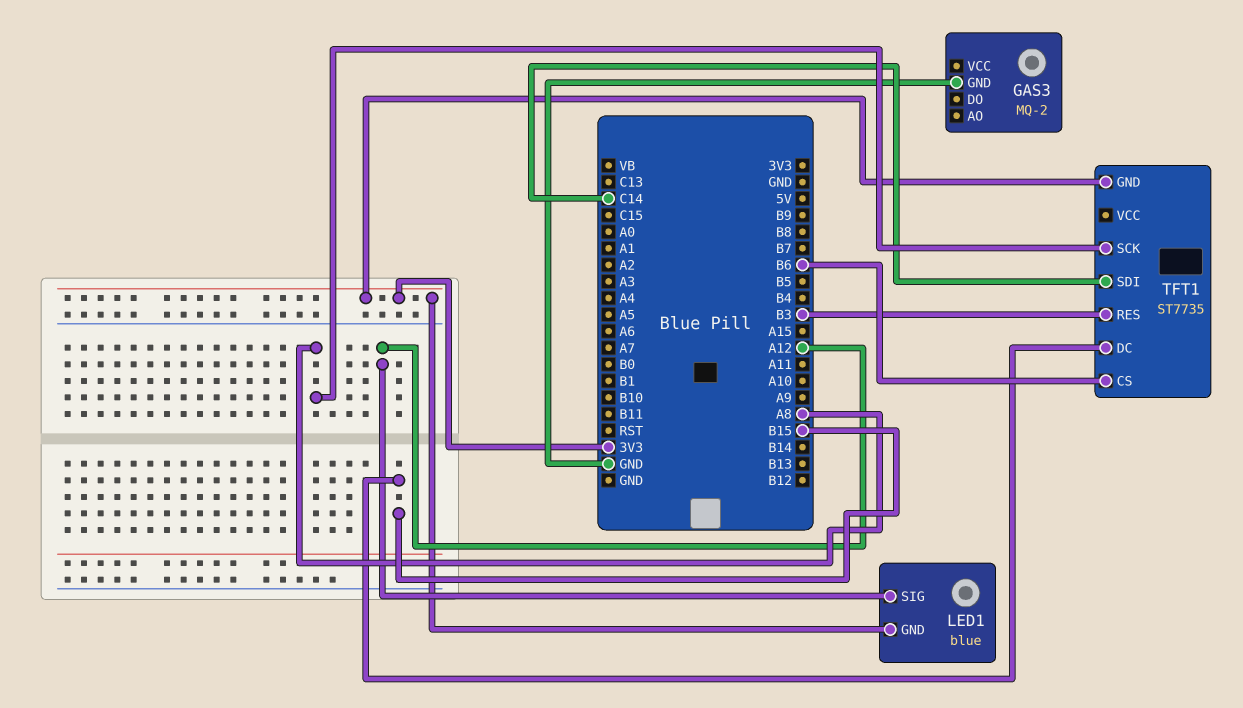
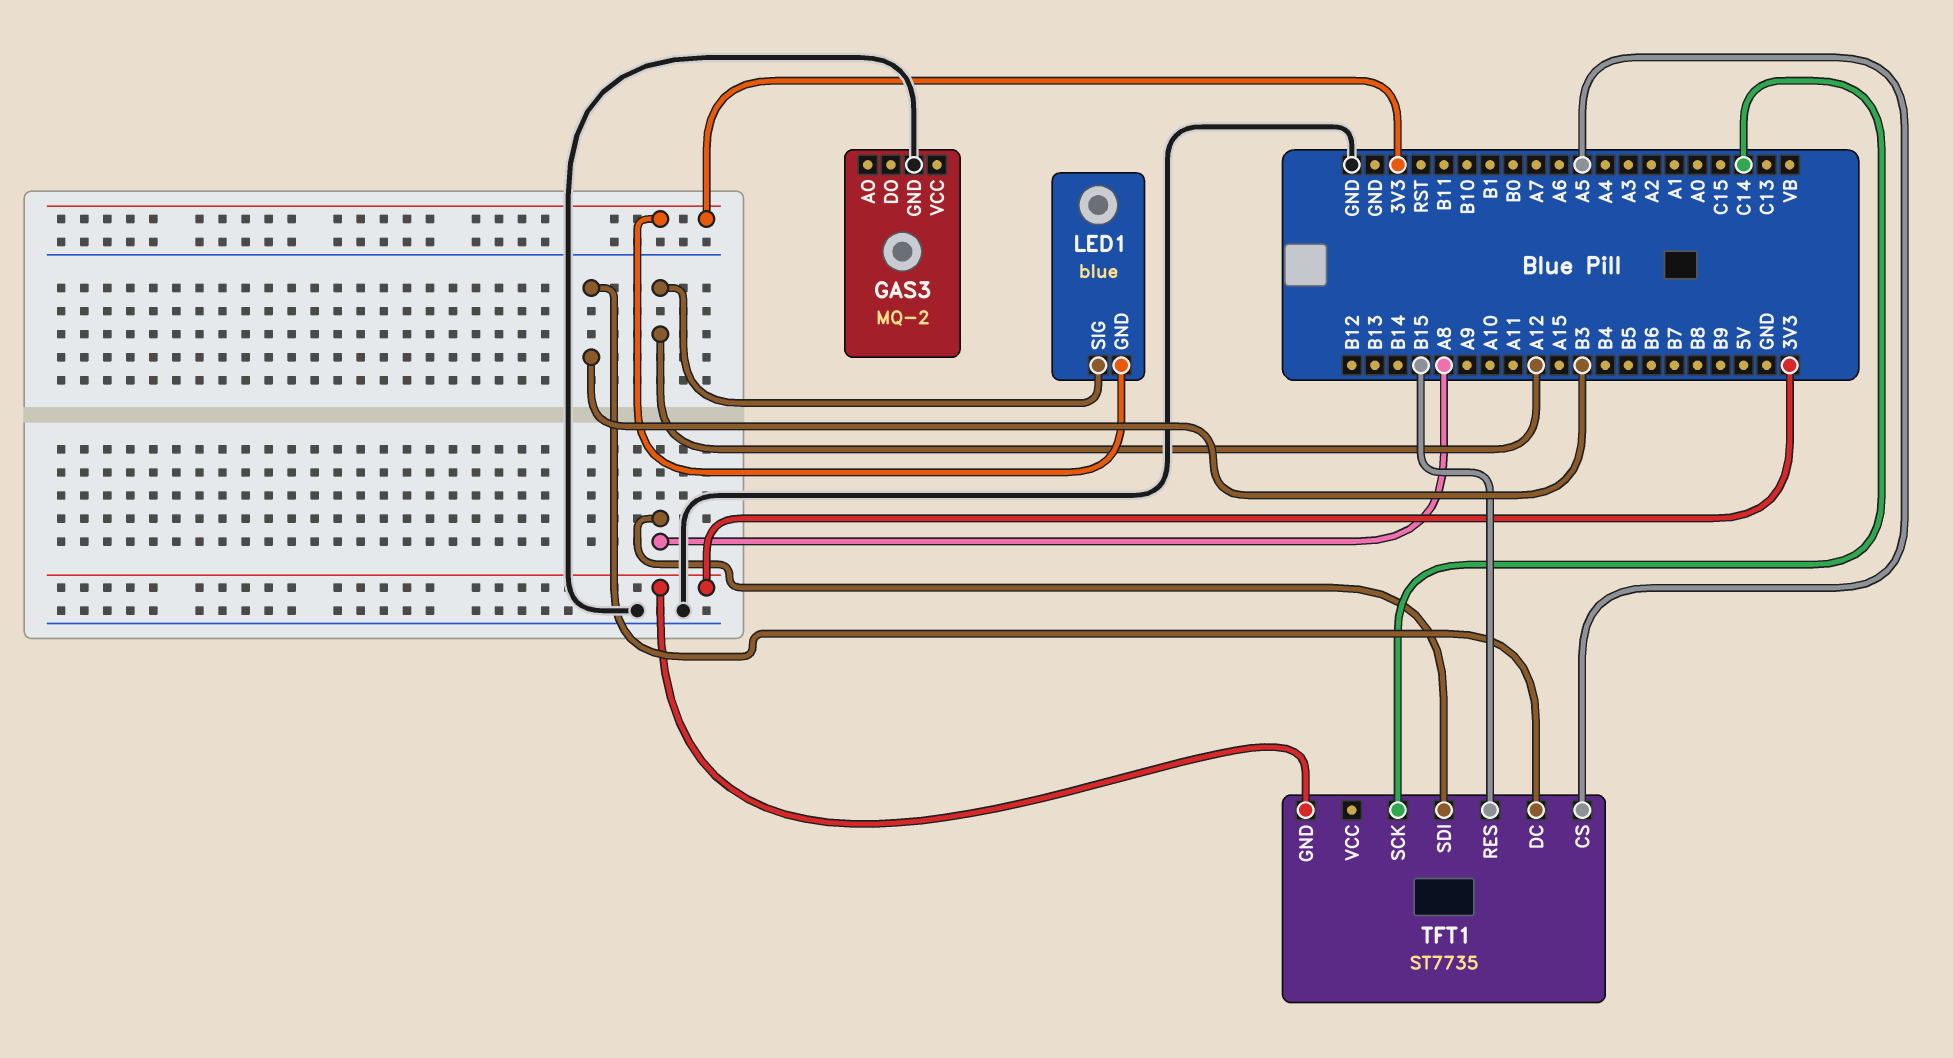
TFT1 pin CS: B6 -> A5
TFT1 pin DC: B15 -> B3
TFT1 pin RES: B3 -> B15
TFT1 pin SCK: A8 -> C14
TFT1 pin SDI: C14 -> A8

